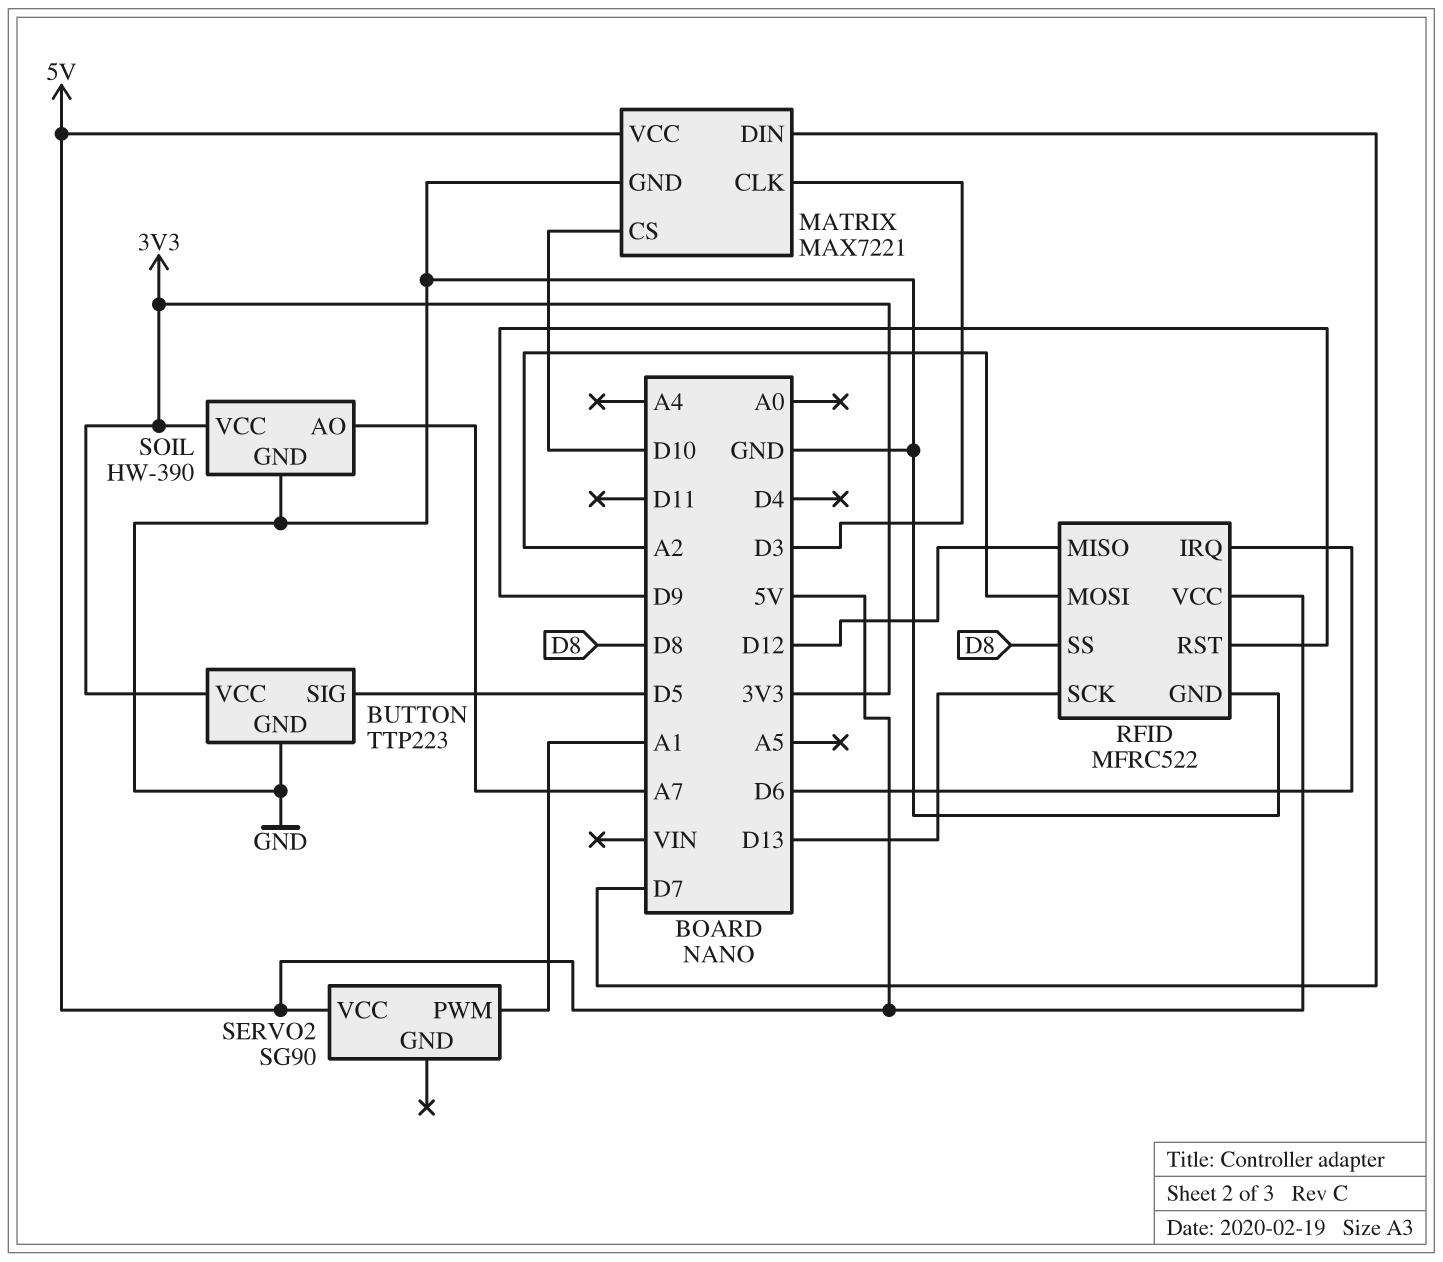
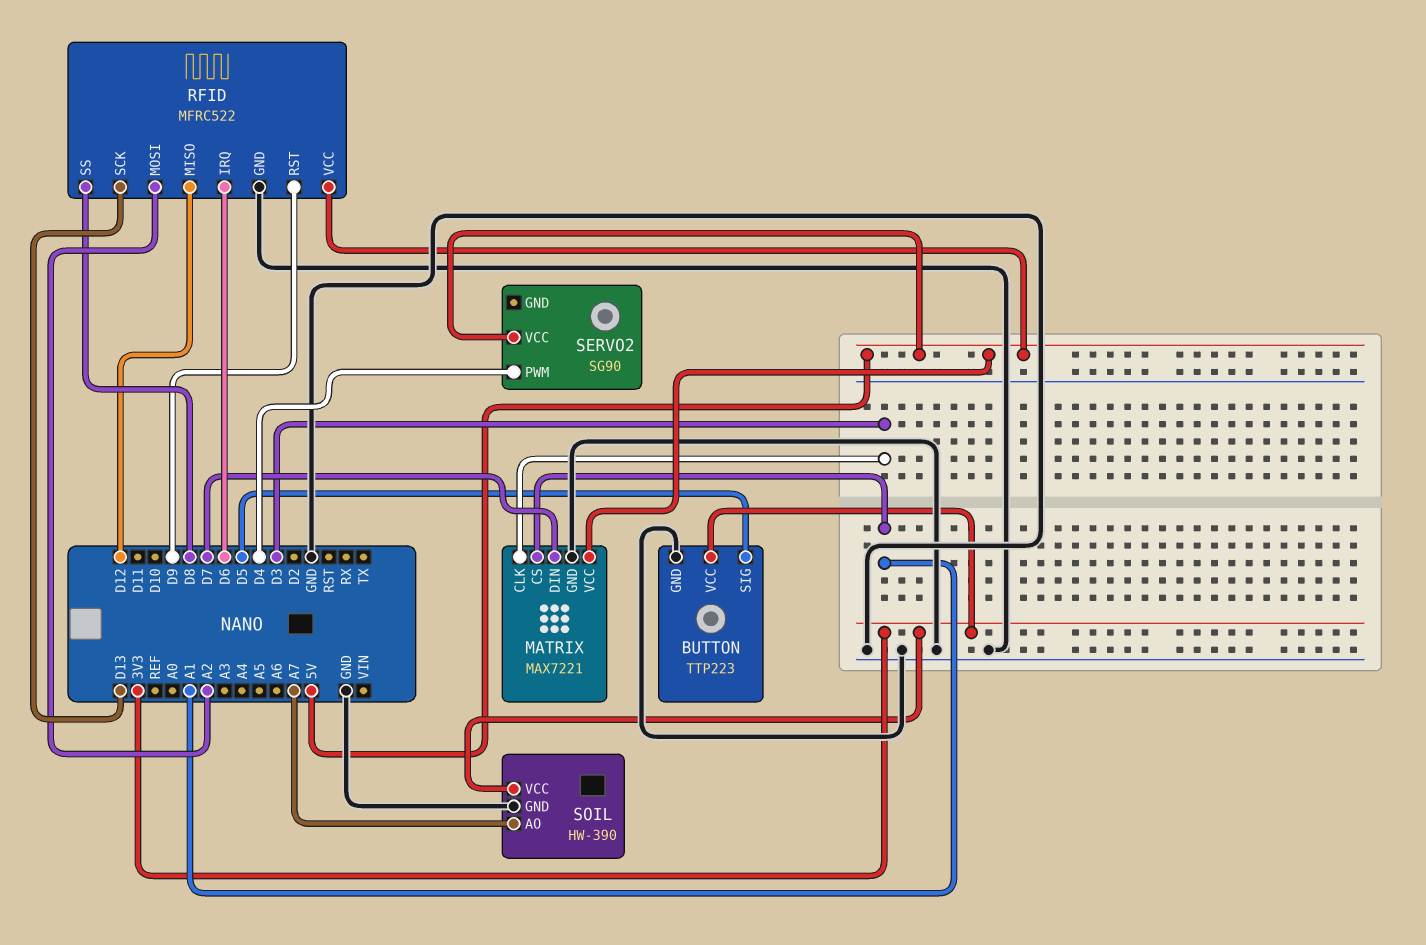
MATRIX pin CS: D10 -> A1
SERVO2 pin PWM: A1 -> D4

